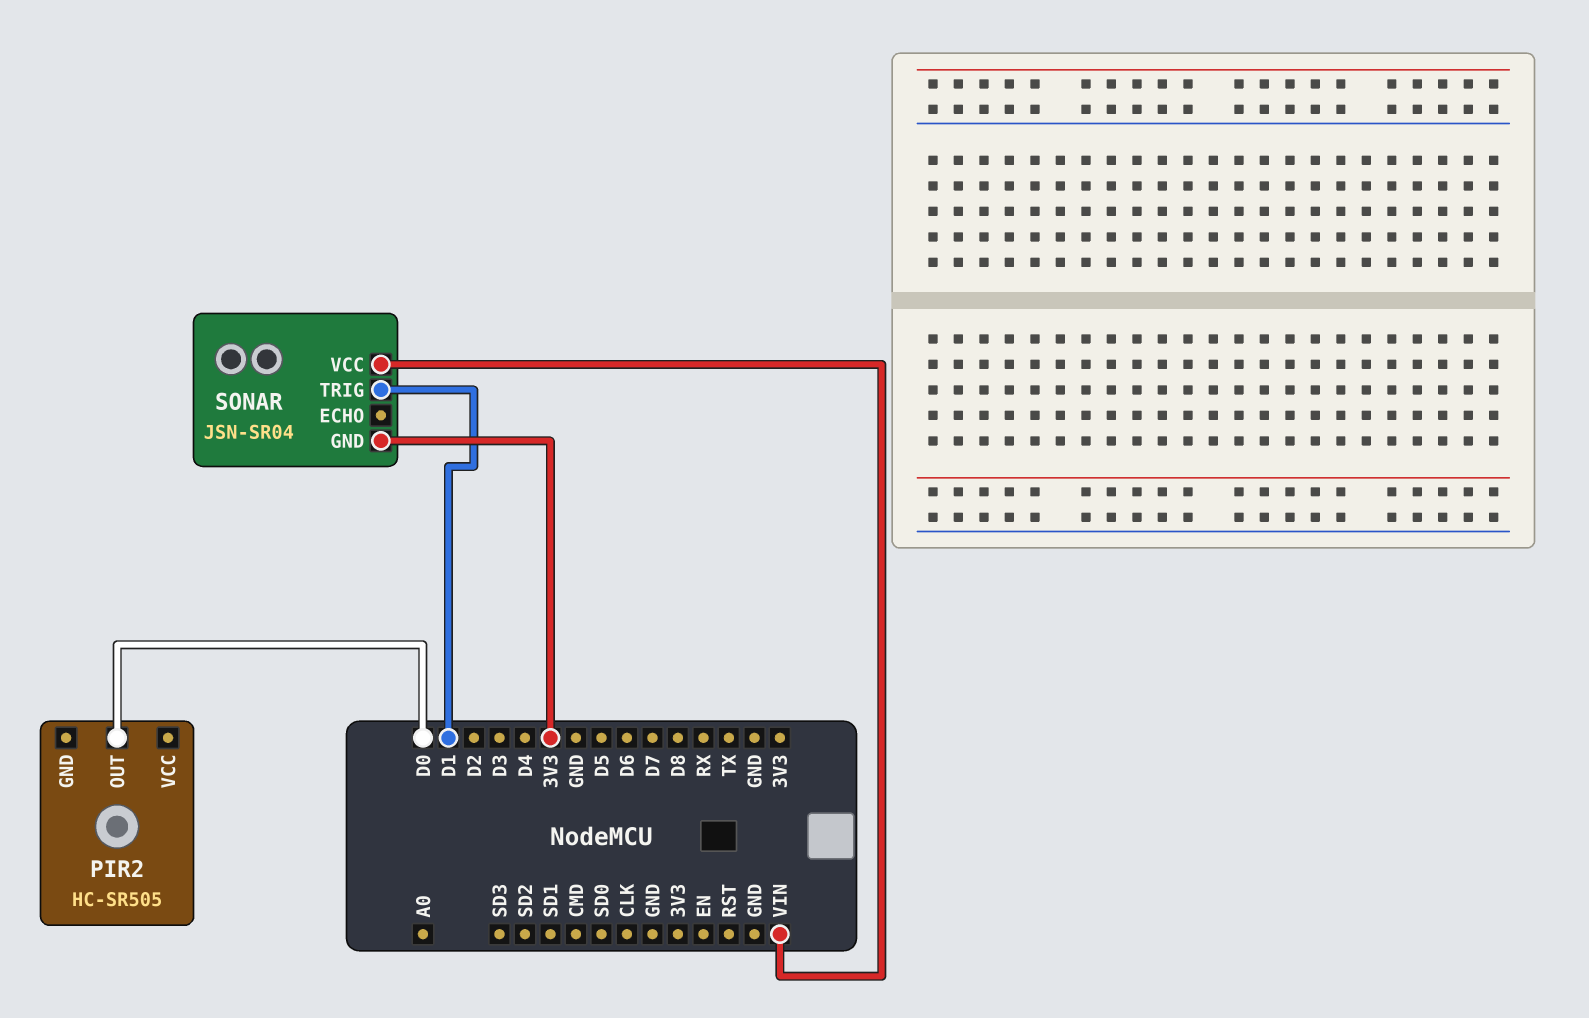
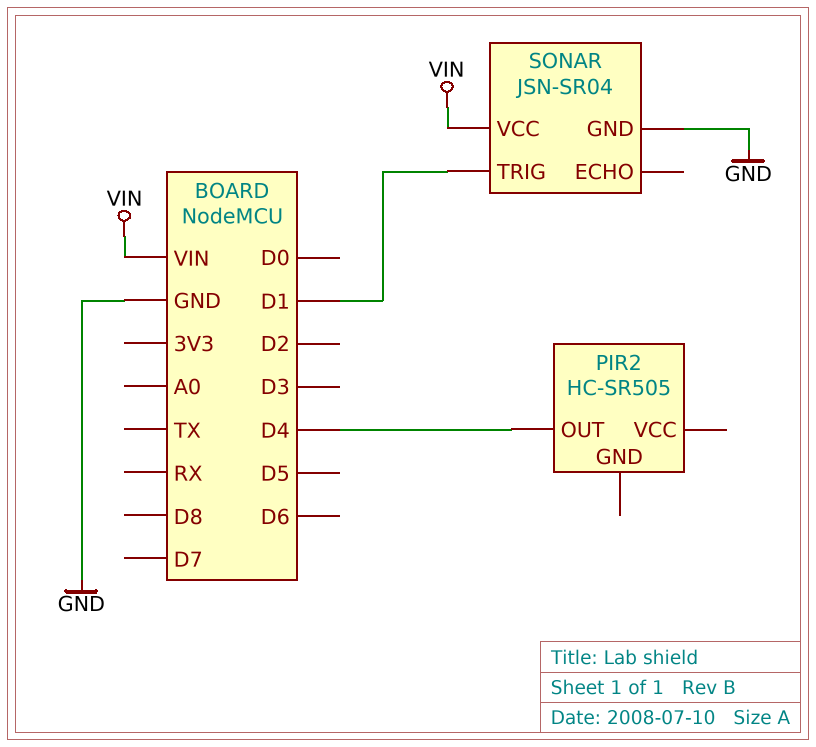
PIR2 pin OUT: D0 -> D4
SONAR pin GND: 3V3 -> GND

